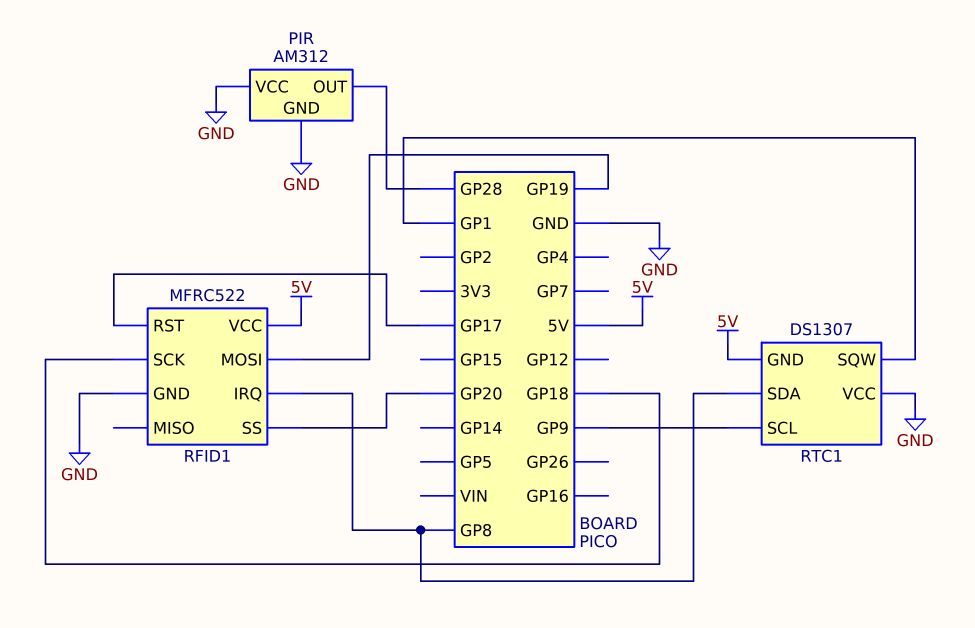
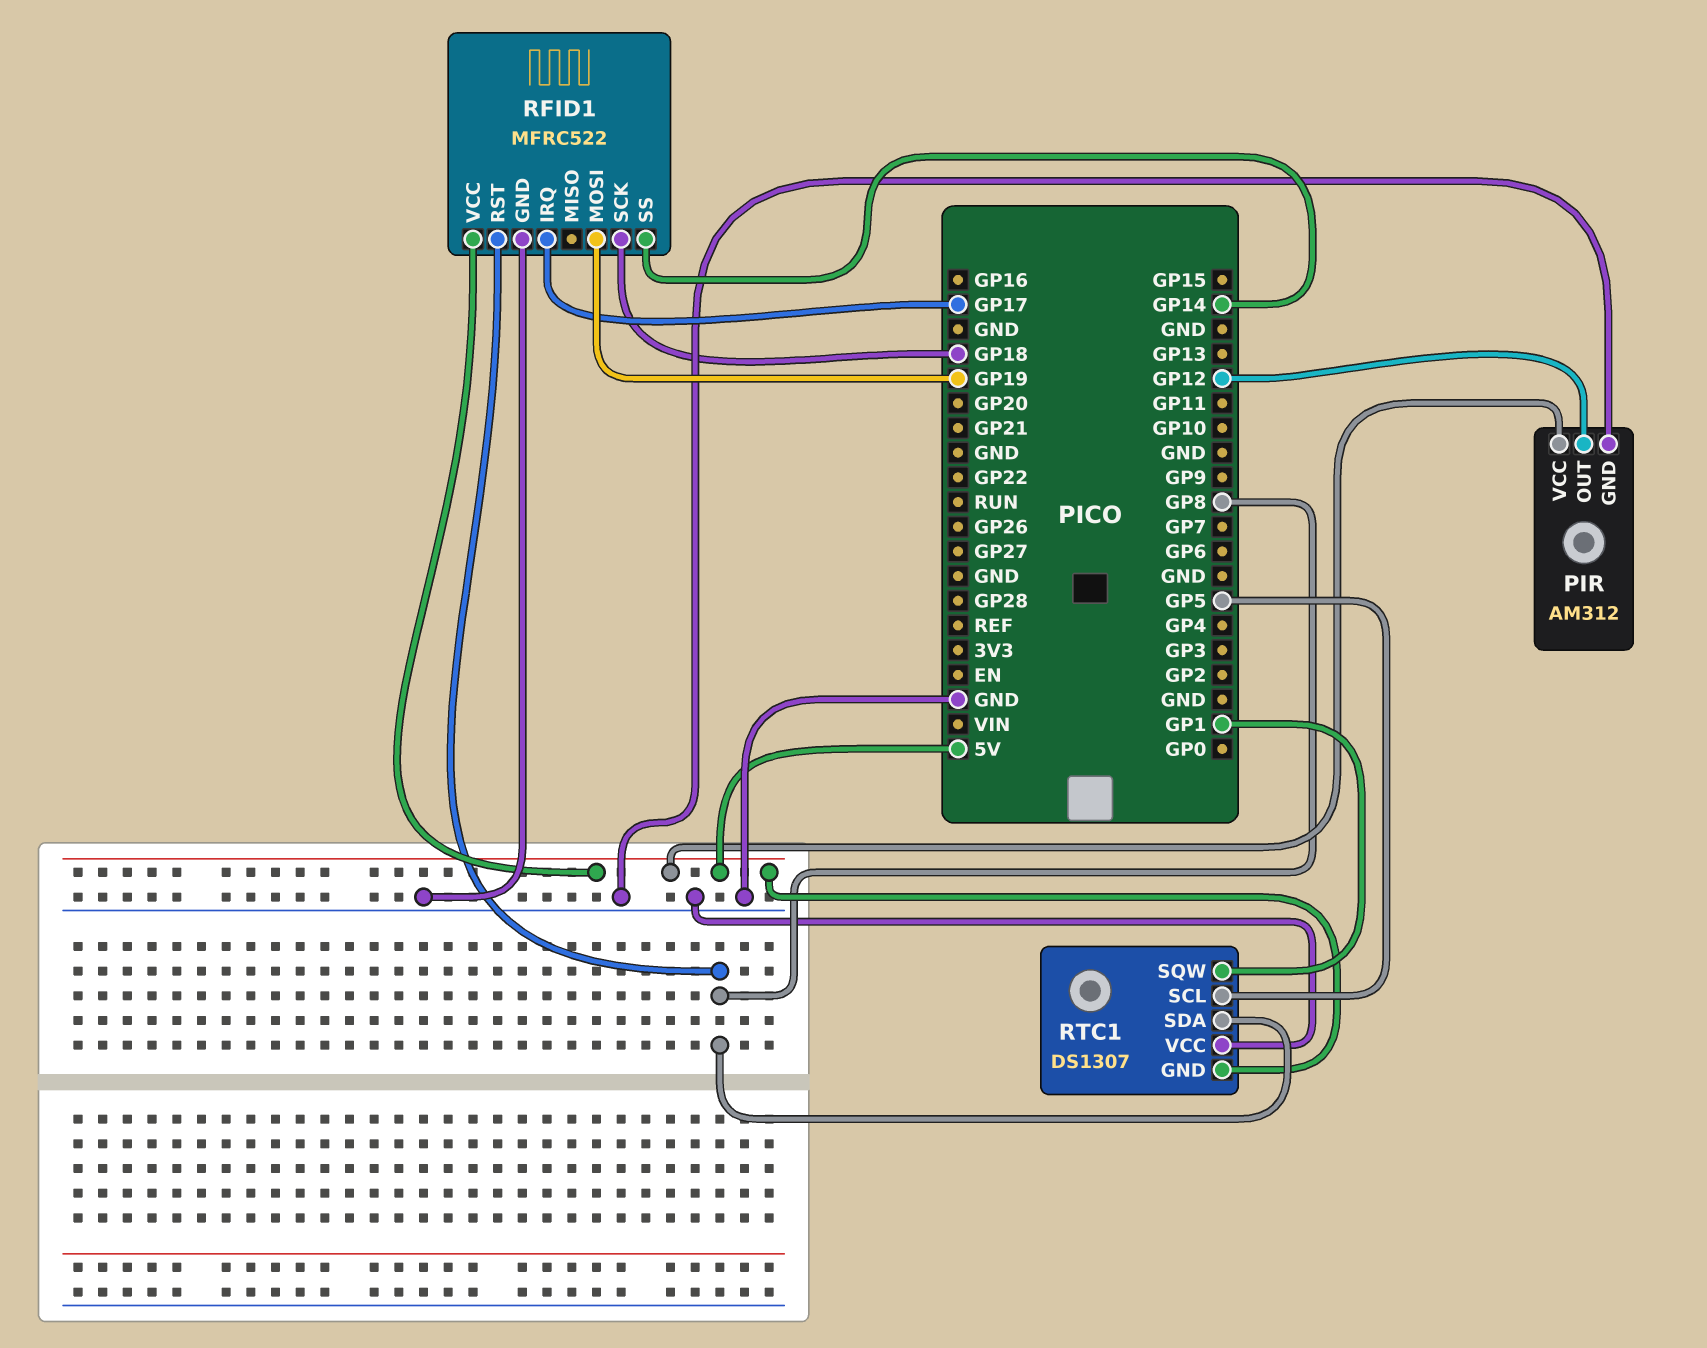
PIR pin OUT: GP28 -> GP12
PIR pin VCC: GND -> 5V
RFID1 pin IRQ: GP8 -> GP17
RFID1 pin RST: GP17 -> GP8
RFID1 pin SS: GP20 -> GP14
RTC1 pin SCL: GP9 -> GP5

